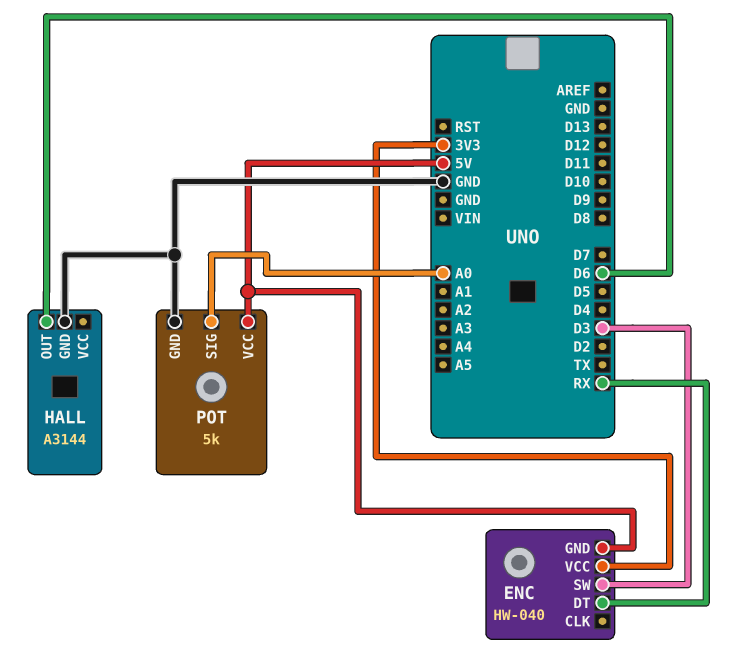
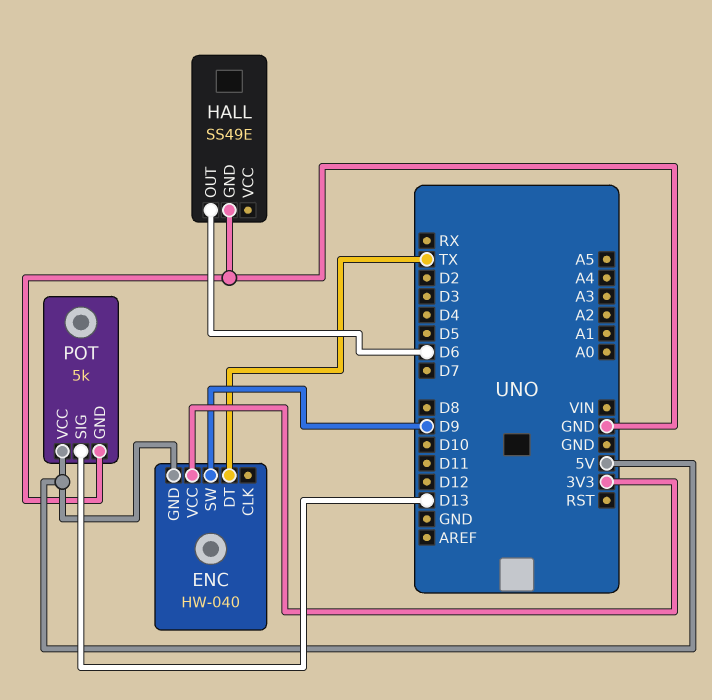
ENC pin DT: RX -> TX
ENC pin SW: D3 -> D9
HALL: A3144 -> SS49E
POT pin SIG: A0 -> D13

